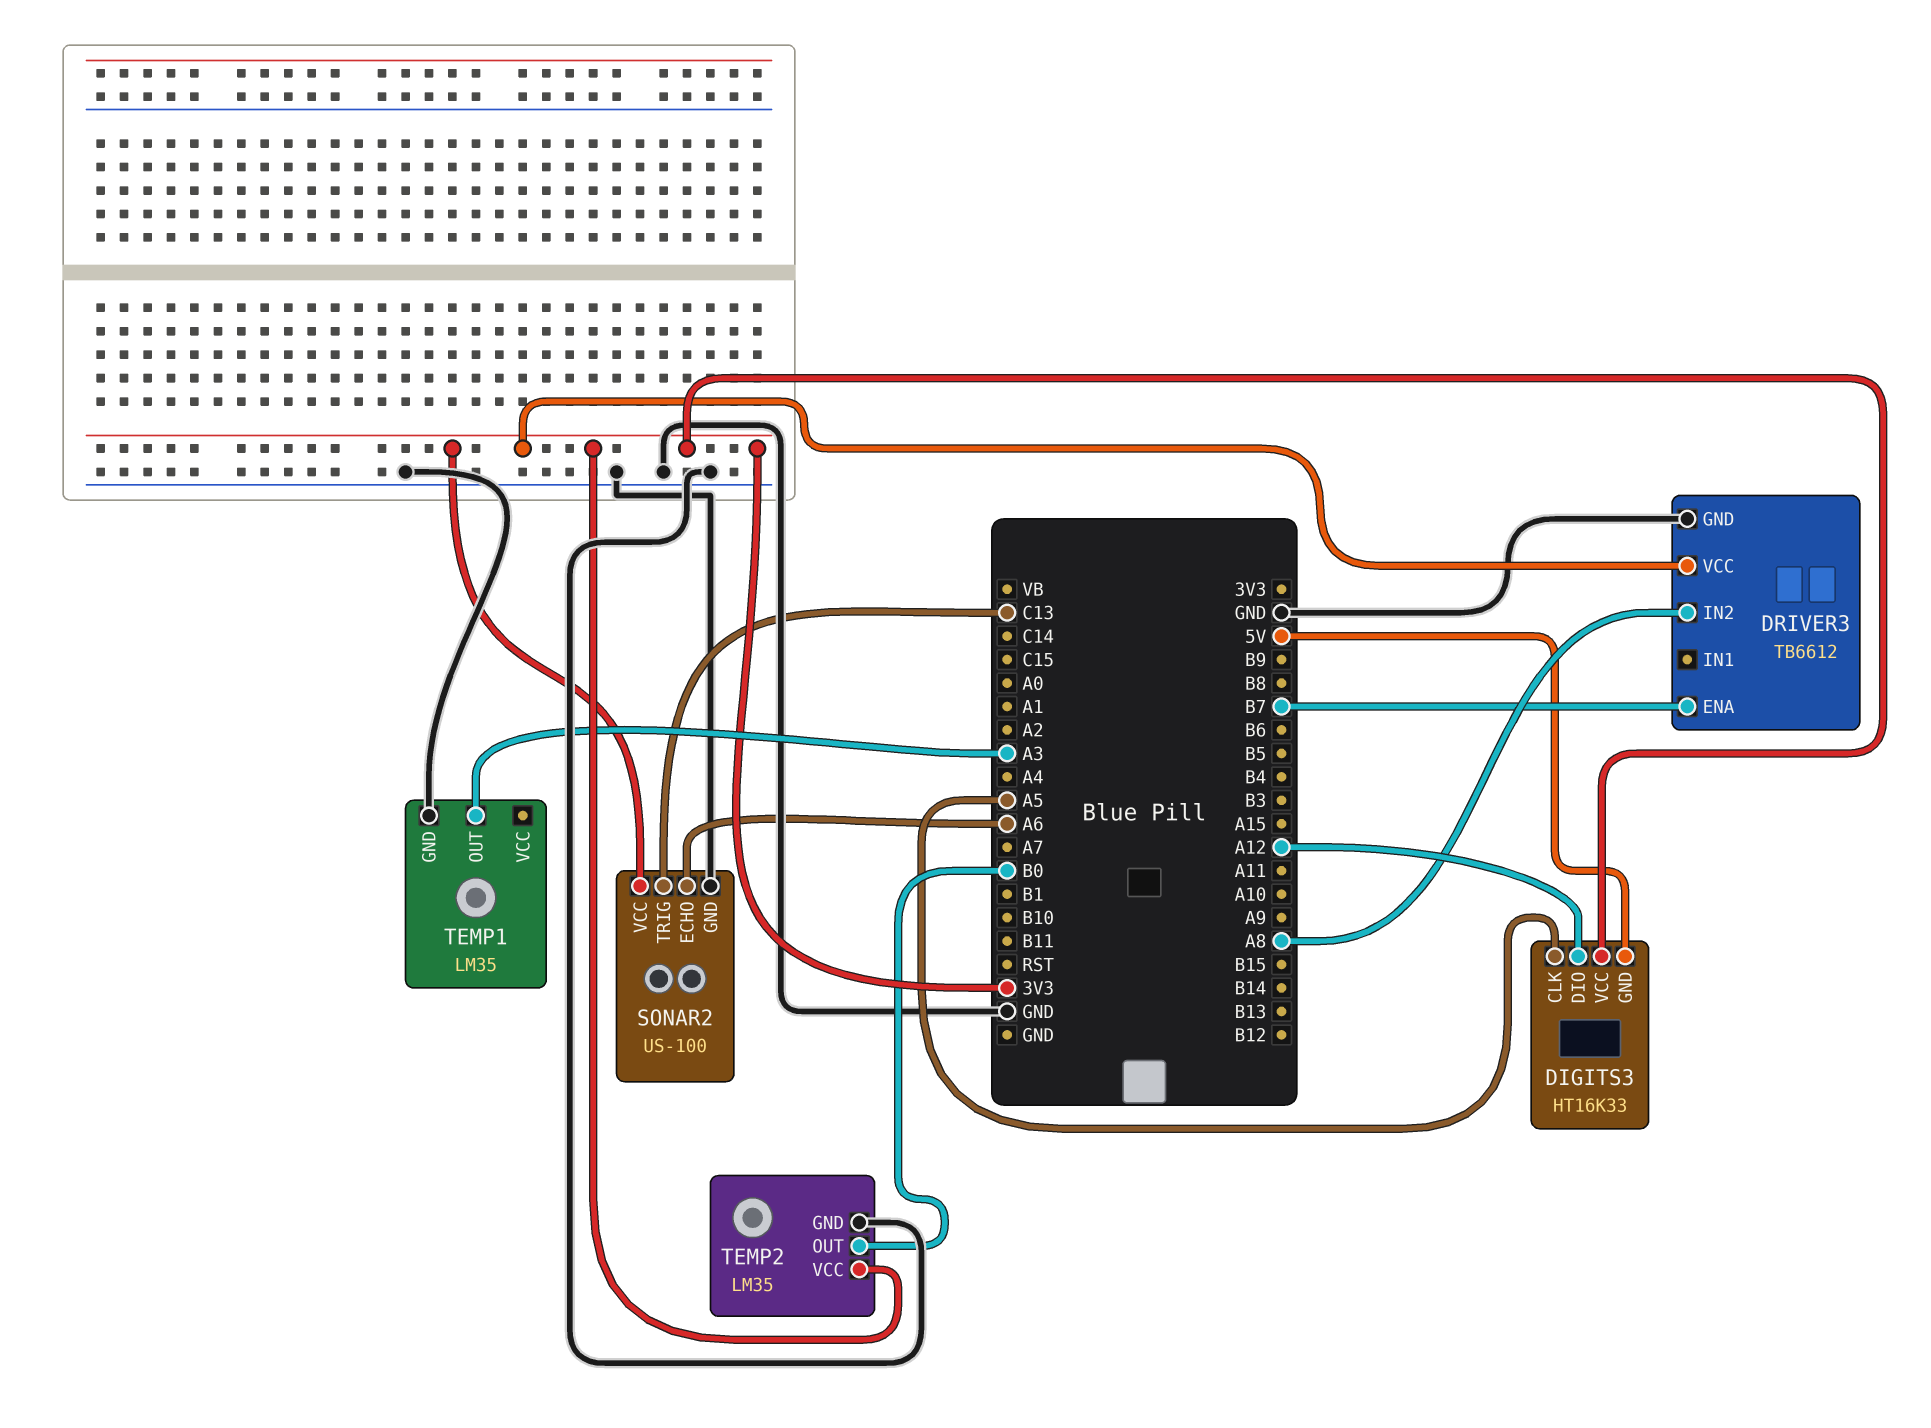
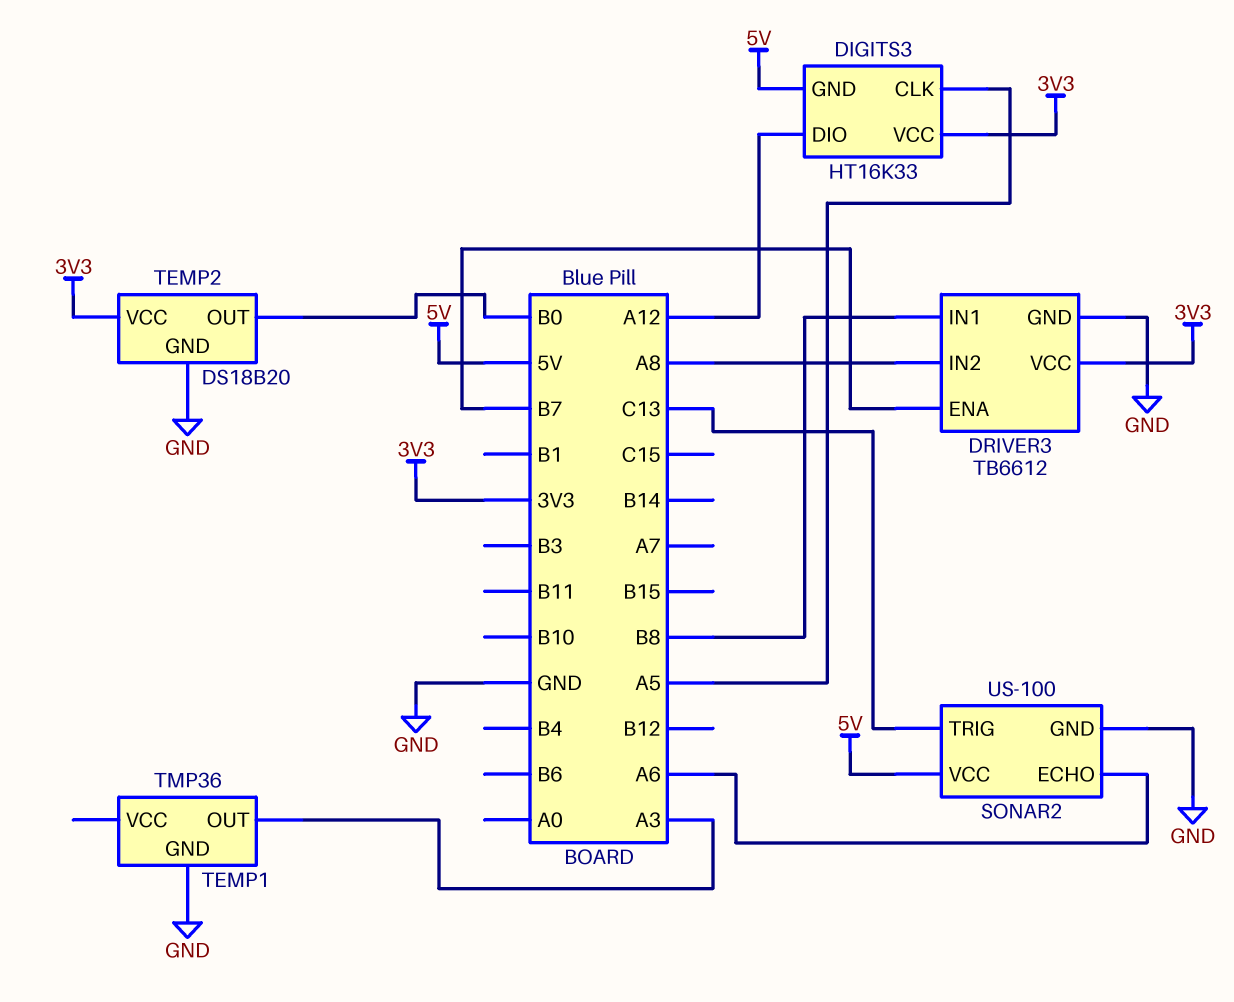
DRIVER3 pin IN1: none -> B8
SONAR2 pin VCC: 3V3 -> 5V
TEMP1: LM35 -> TMP36
TEMP2: LM35 -> DS18B20

